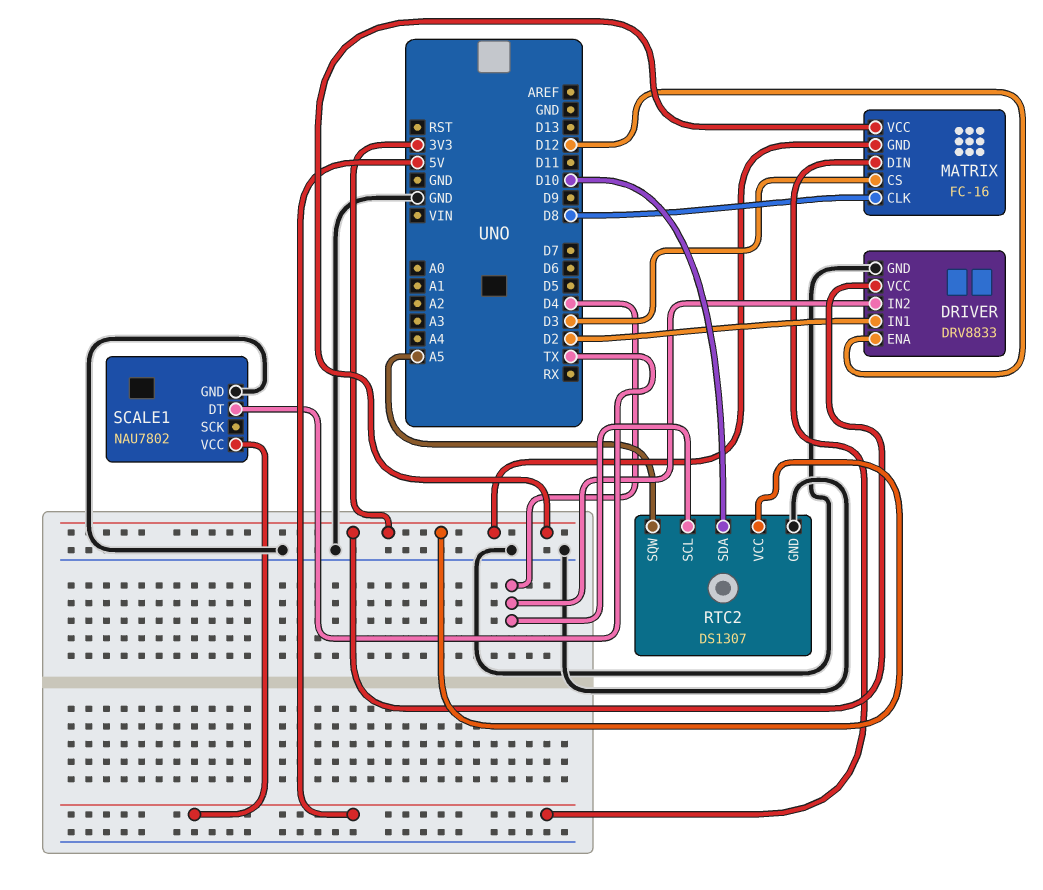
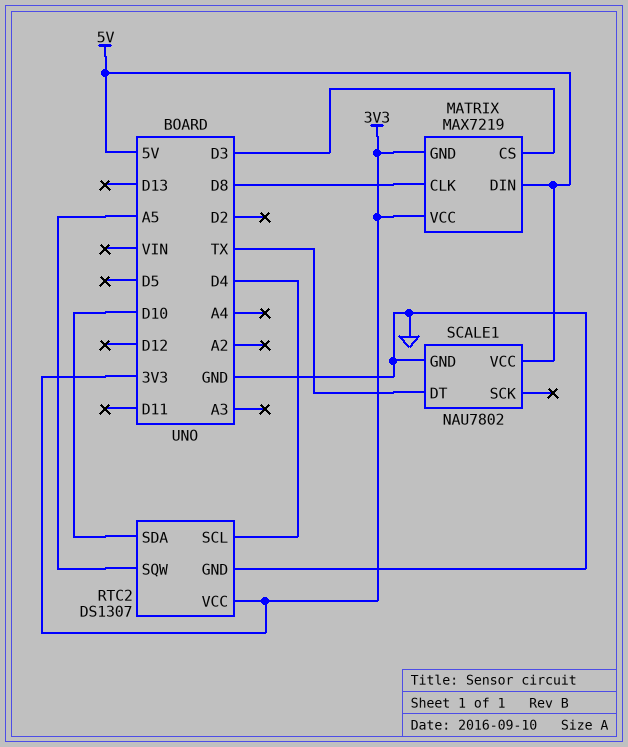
DRIVER: DRV8833 -> none
DRIVER pin ENA: D12 -> none
DRIVER pin GND: GND -> none
DRIVER pin IN1: D2 -> none
DRIVER pin IN2: D4 -> none
DRIVER pin VCC: 3V3 -> none
MATRIX: FC-16 -> MAX7219

